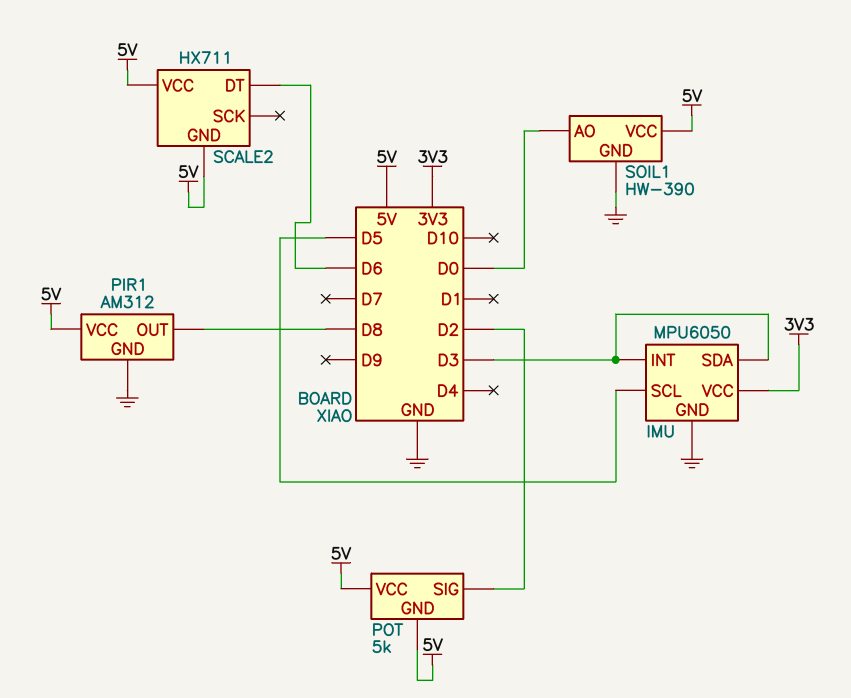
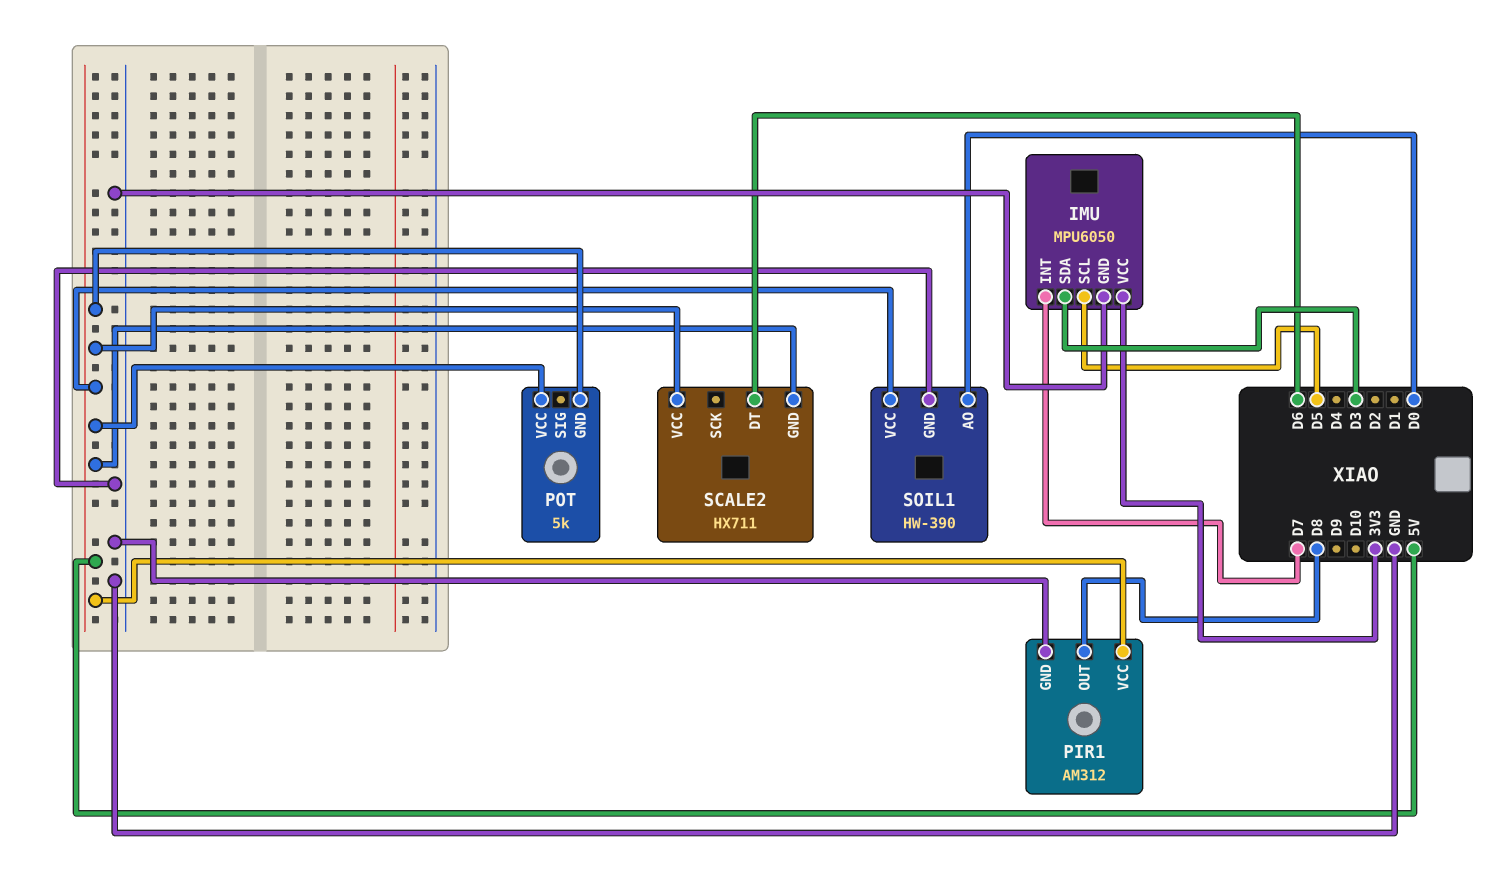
IMU pin INT: D3 -> D7
POT pin SIG: D2 -> none

